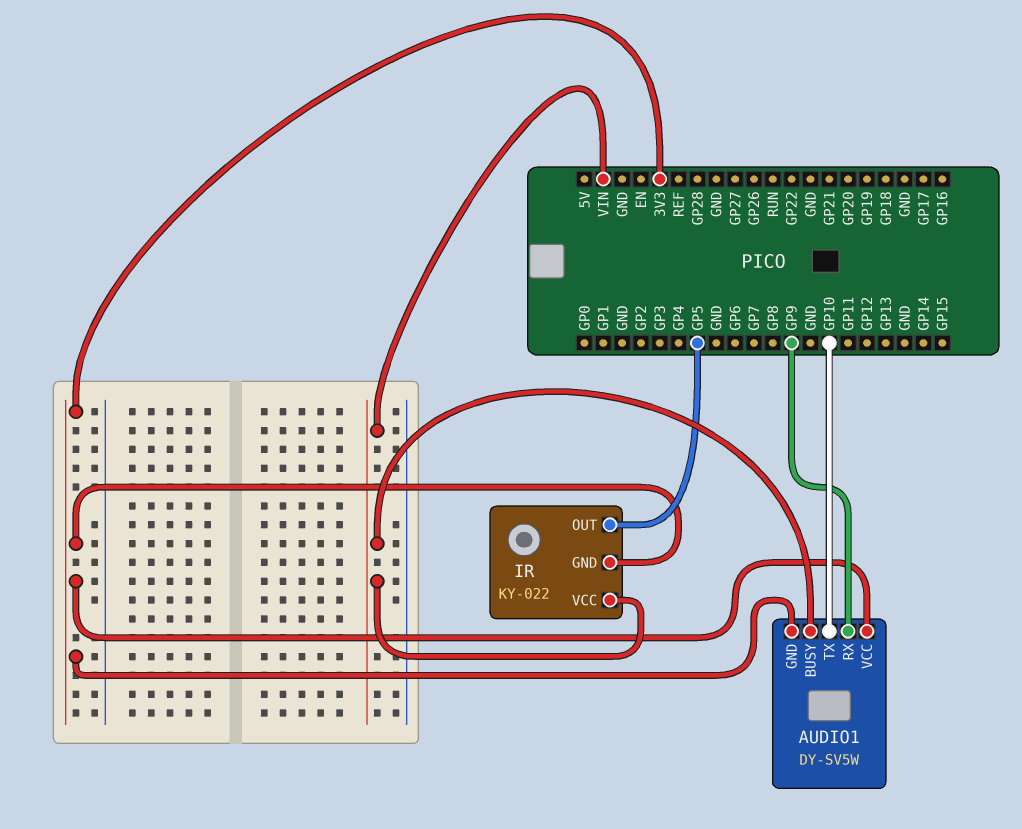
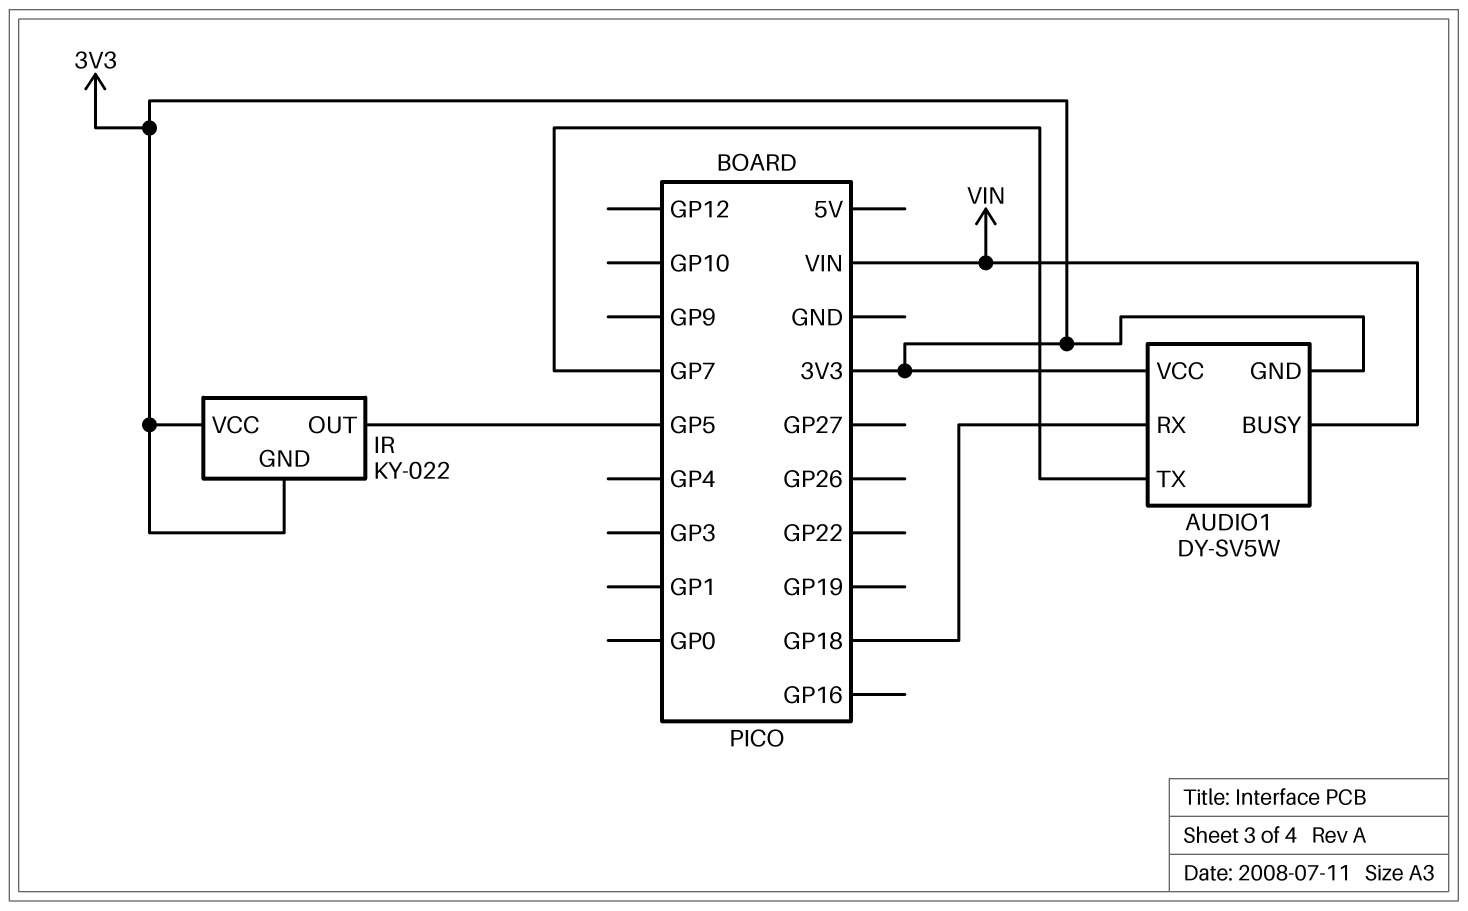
AUDIO1 pin RX: GP9 -> GP18
AUDIO1 pin TX: GP10 -> GP7
IR pin VCC: VIN -> 3V3

